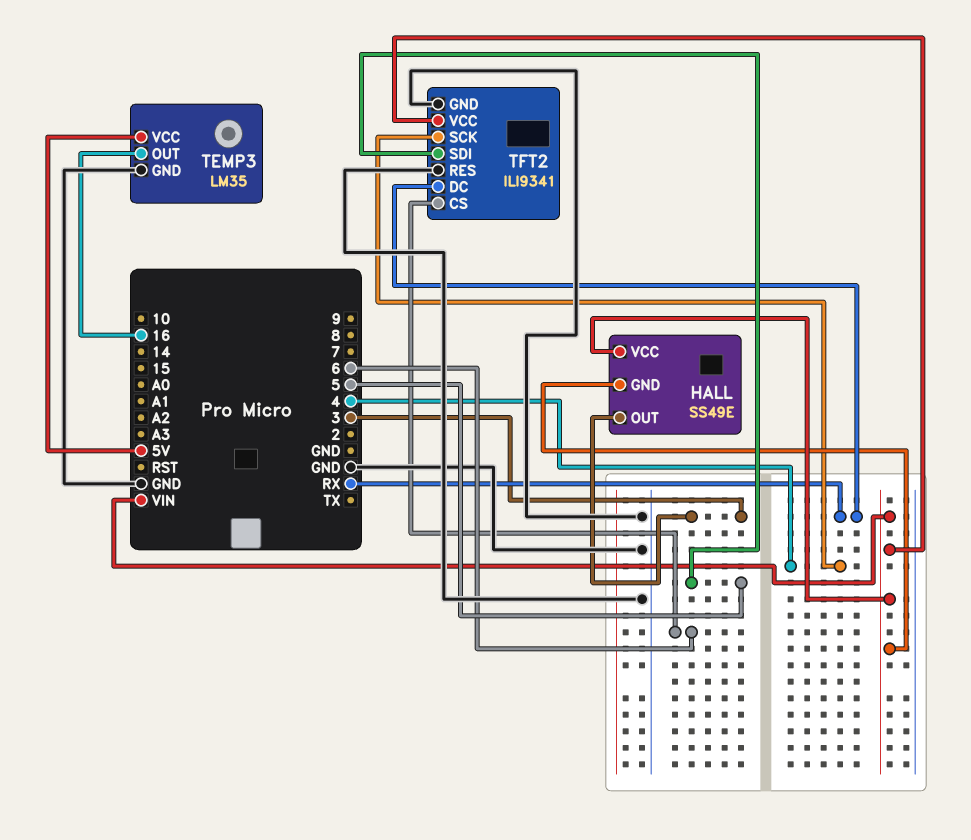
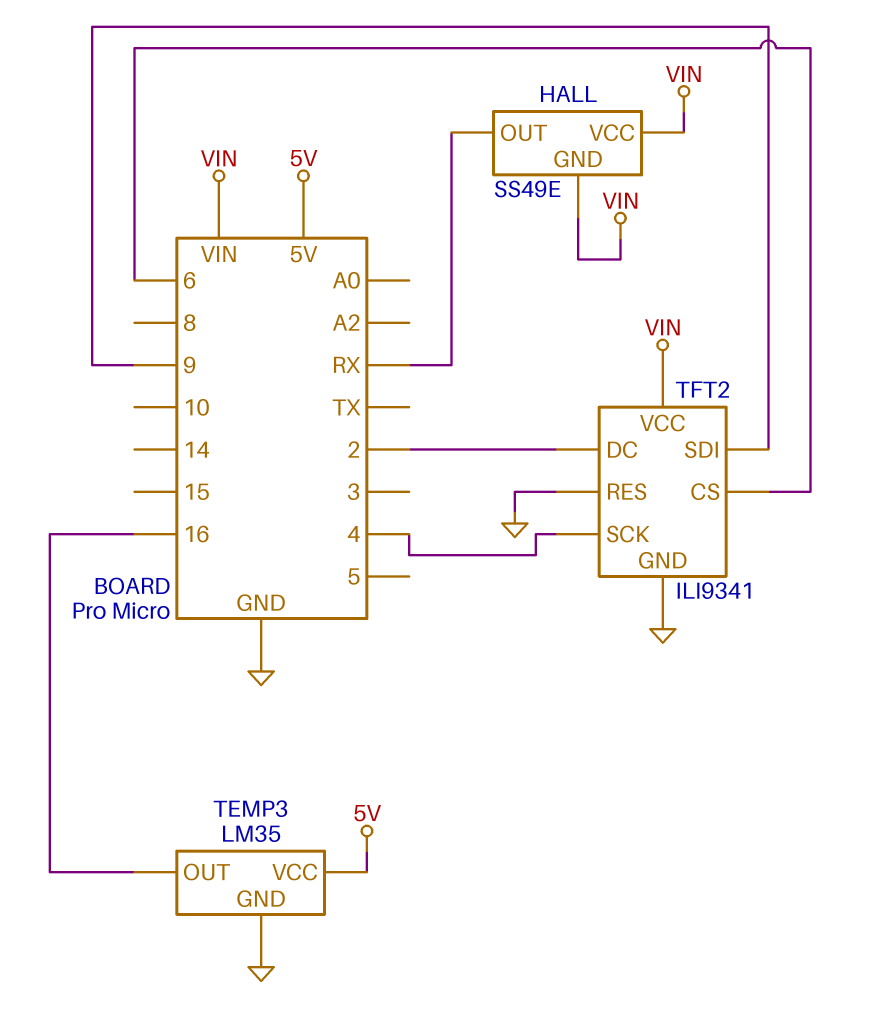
HALL pin OUT: 3 -> RX
TFT2 pin DC: RX -> 2
TFT2 pin SDI: 5 -> 9

